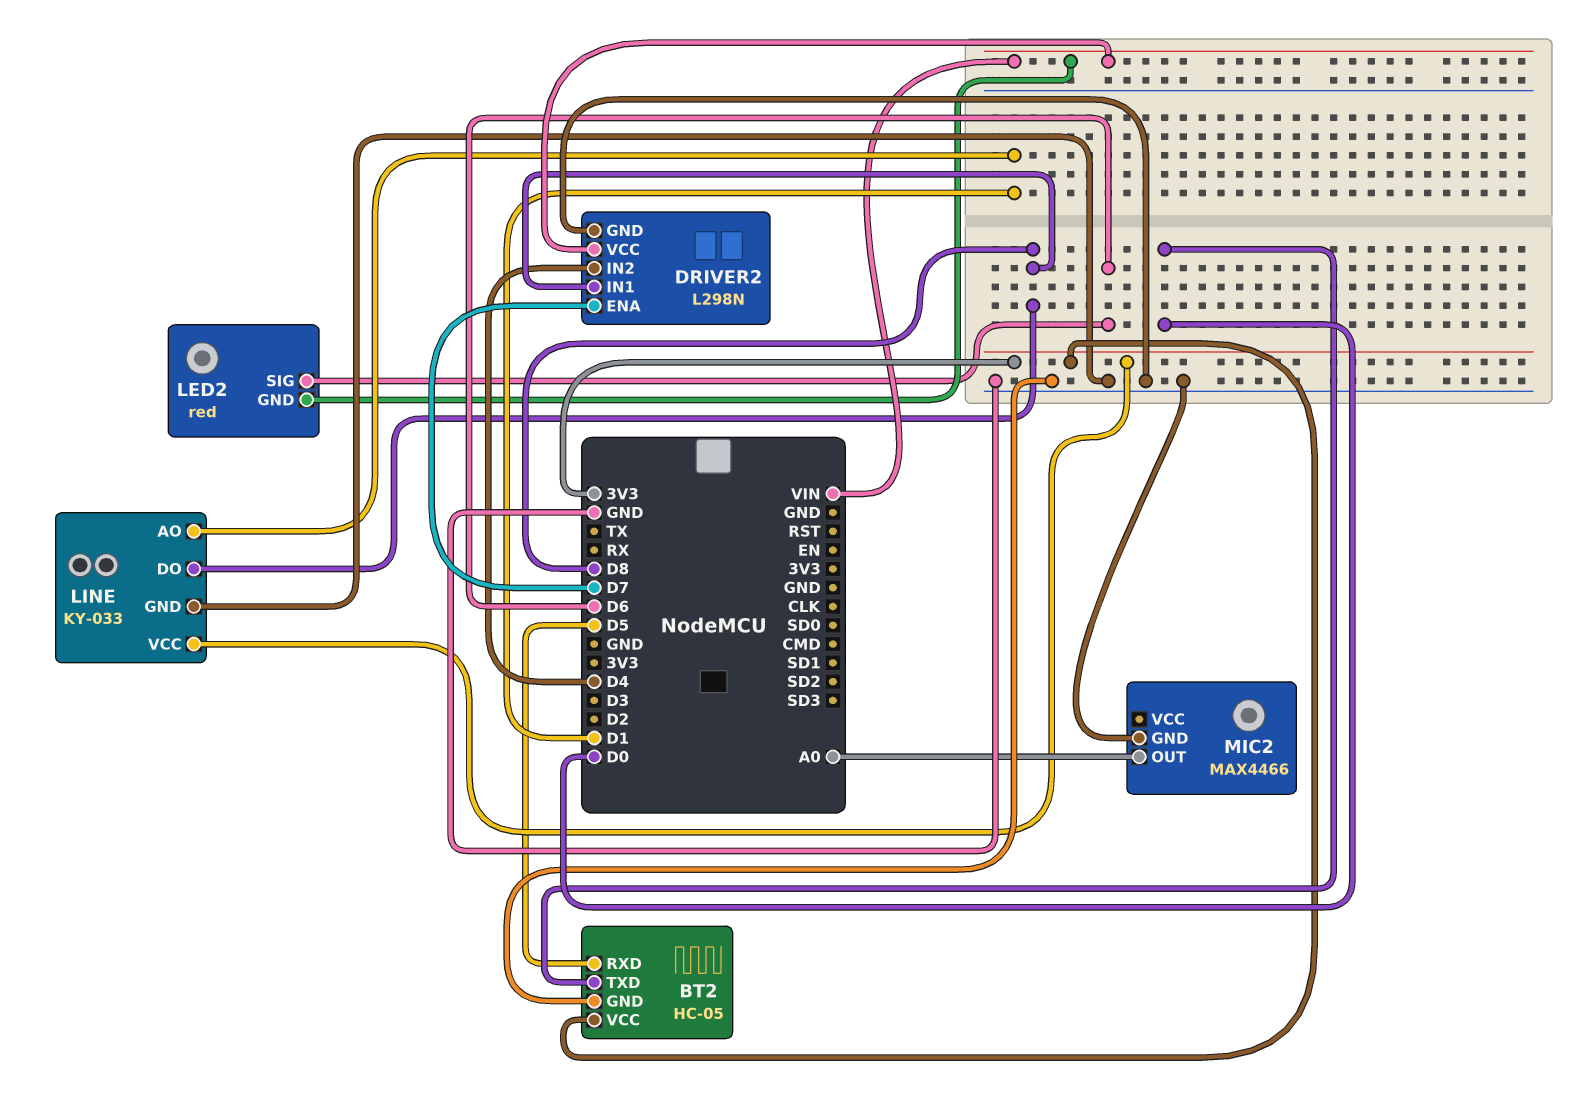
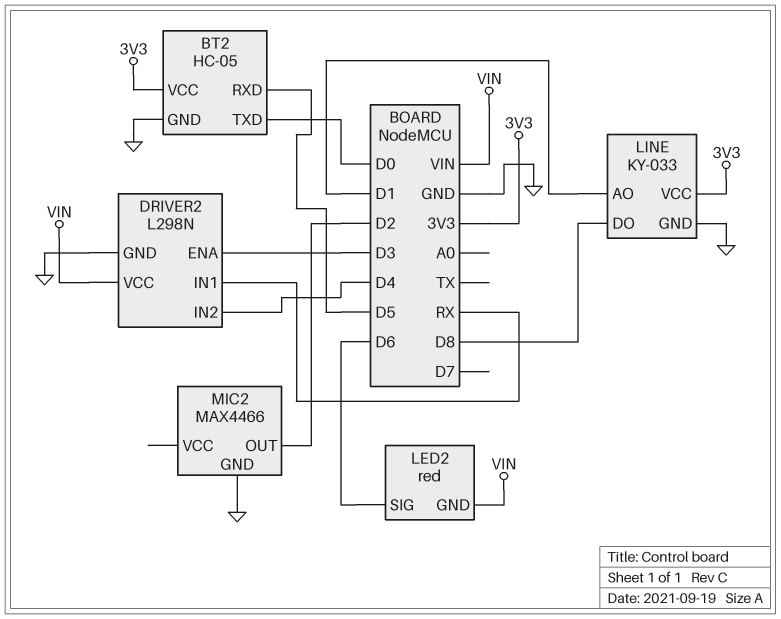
DRIVER2 pin ENA: D7 -> D3
DRIVER2 pin IN1: D8 -> RX
MIC2 pin OUT: A0 -> D2

